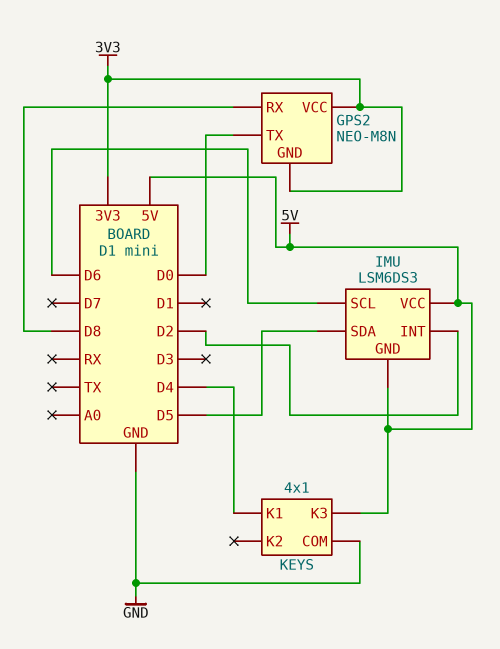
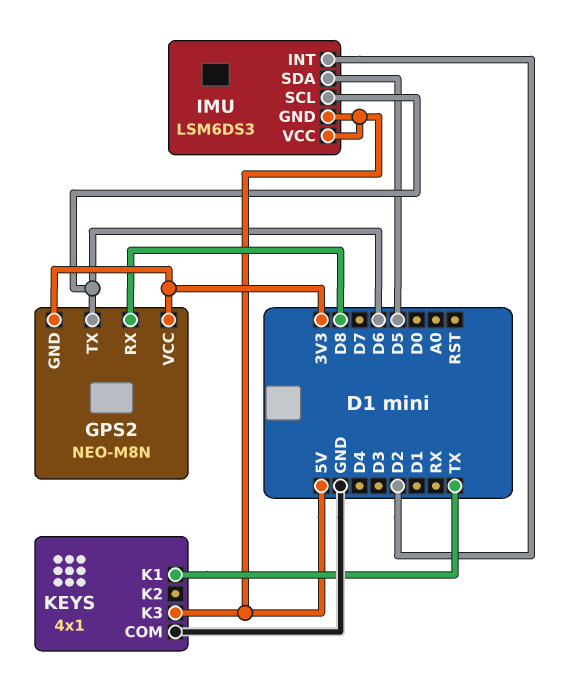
GPS2 pin TX: D0 -> D6
KEYS pin K1: D4 -> TX

